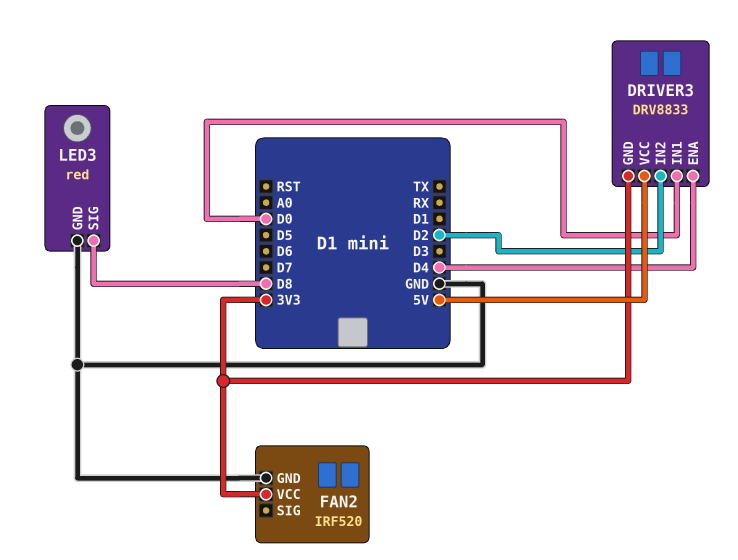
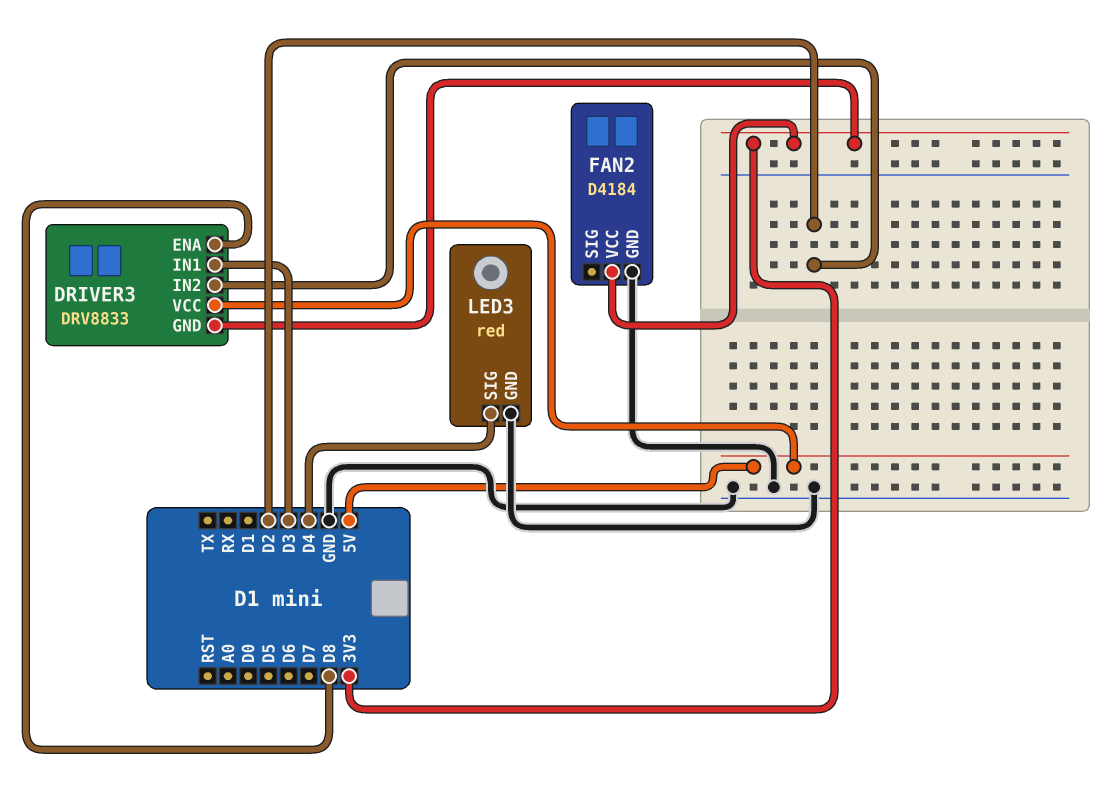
DRIVER3 pin ENA: D4 -> D8
DRIVER3 pin IN1: D0 -> D3
FAN2: IRF520 -> D4184
LED3 pin SIG: D8 -> D4

